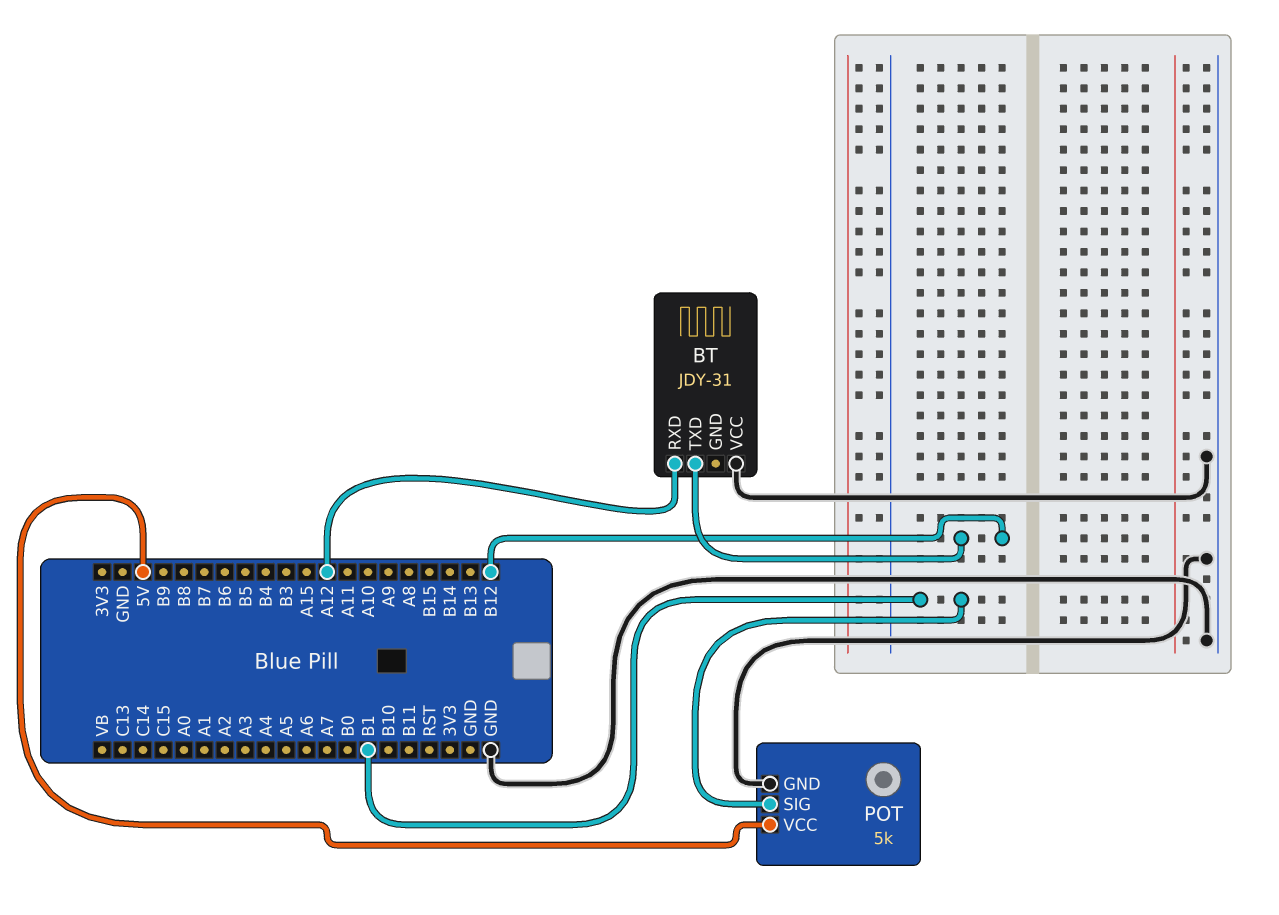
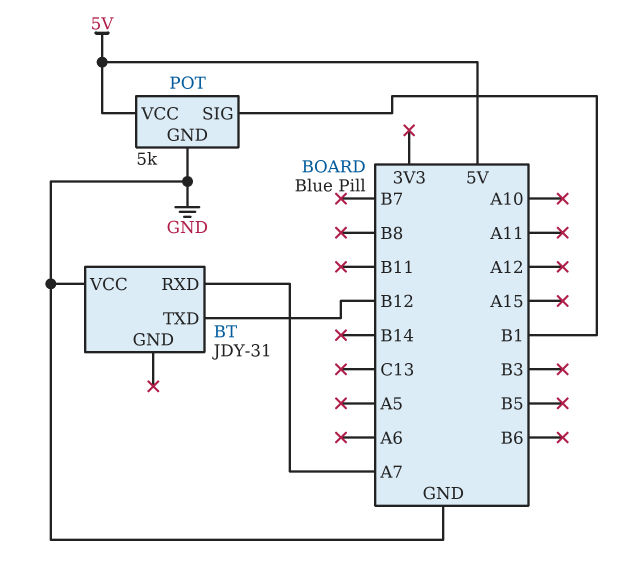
BT pin RXD: A12 -> A7

